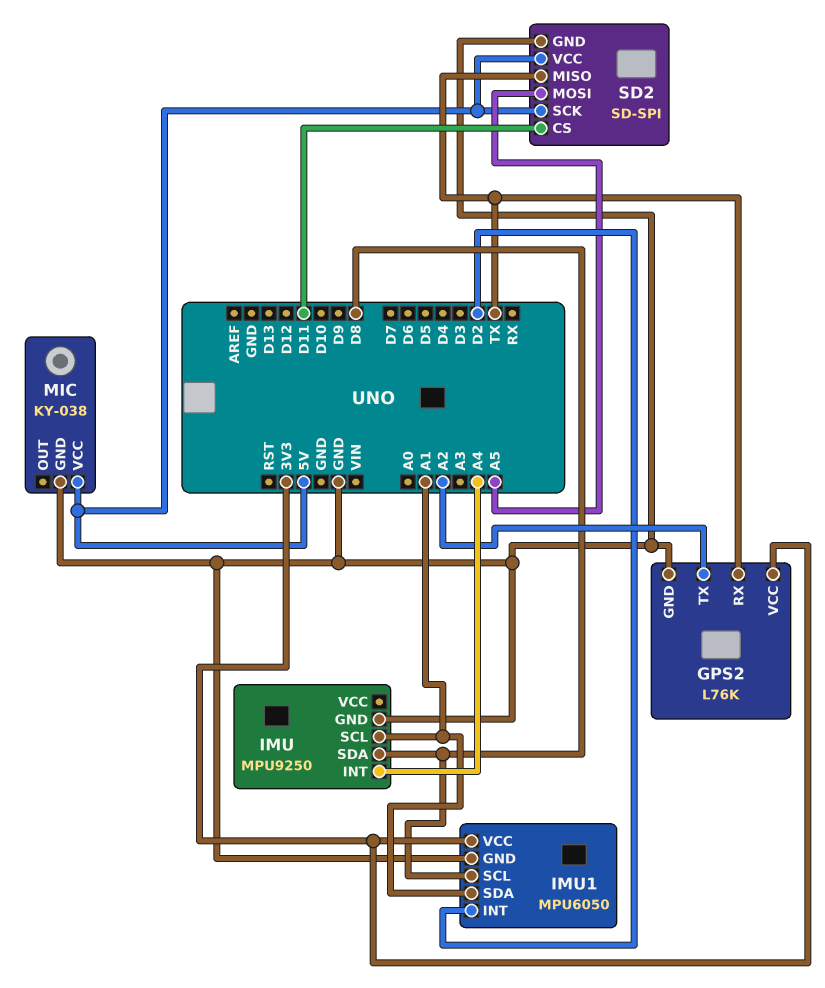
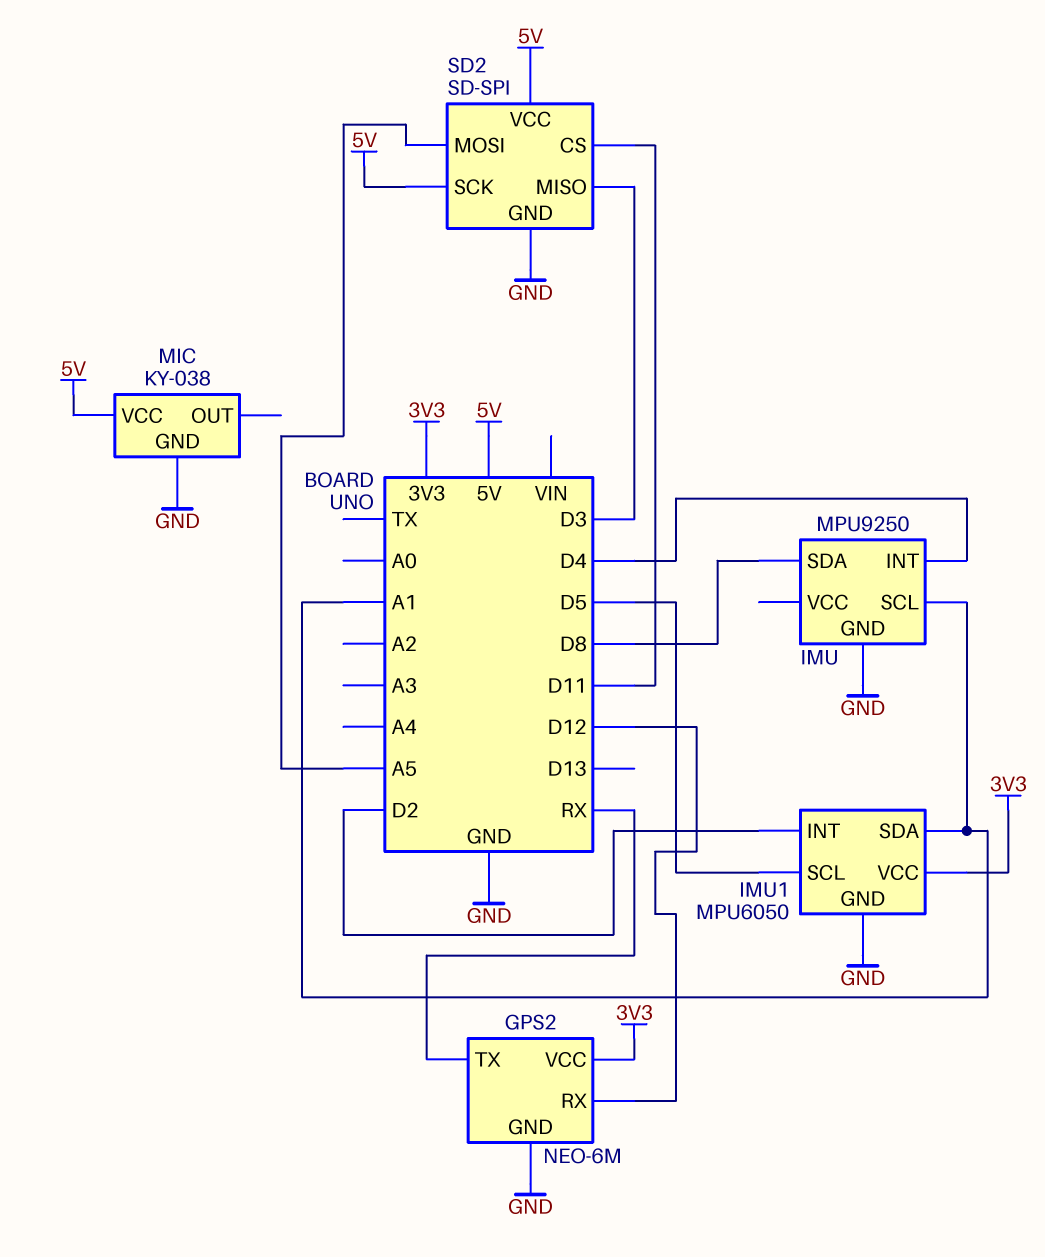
GPS2: L76K -> NEO-6M
GPS2 pin RX: TX -> D12
GPS2 pin TX: A2 -> RX
IMU pin INT: A4 -> D4
IMU1 pin SCL: D8 -> D5
SD2 pin MISO: TX -> D3

